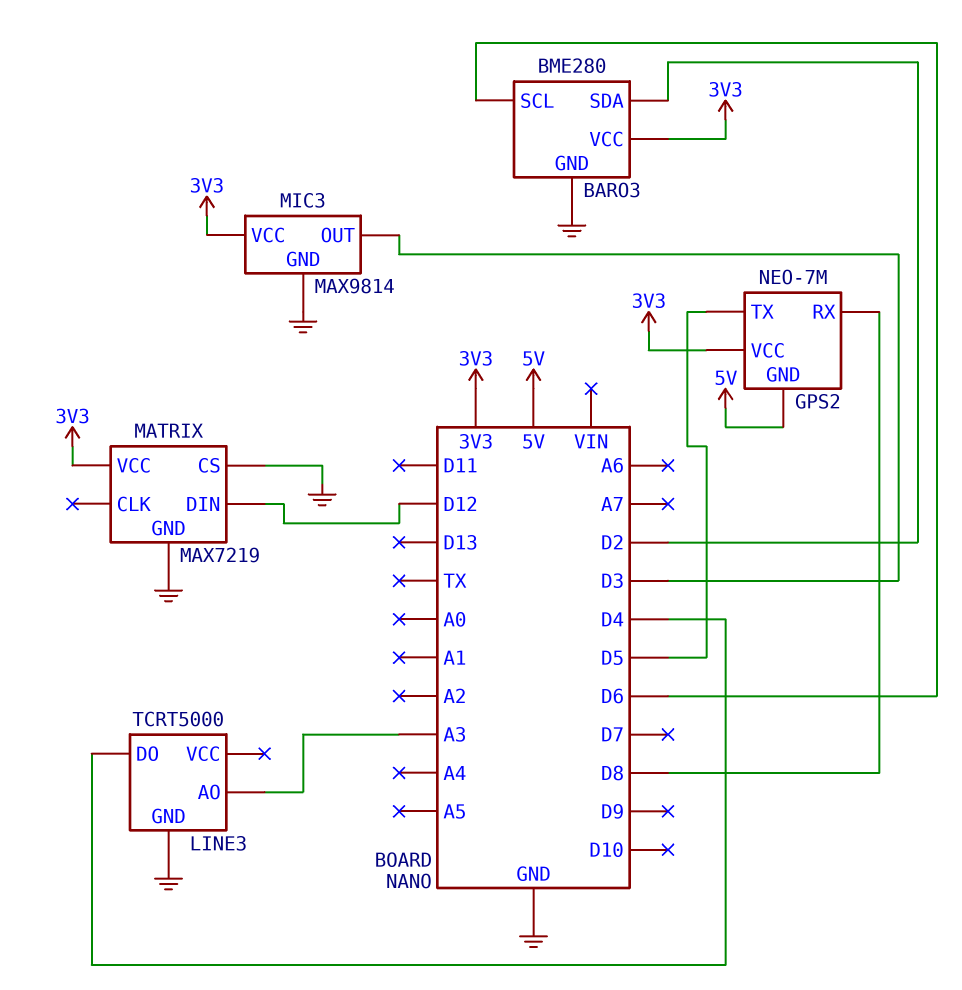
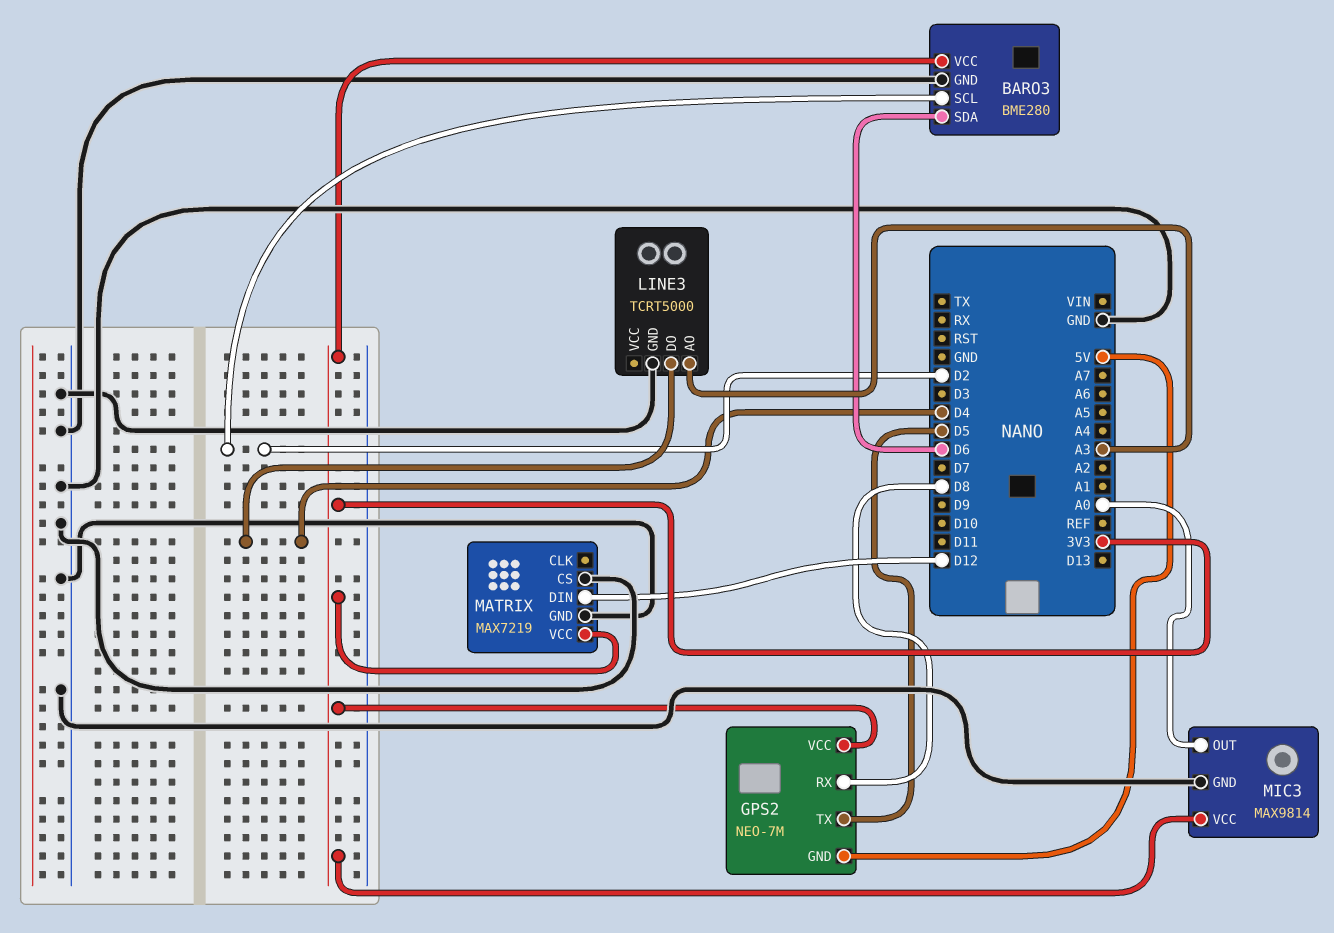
BARO3 pin SCL: D6 -> D2
BARO3 pin SDA: D2 -> D6
MIC3 pin OUT: D3 -> A0

